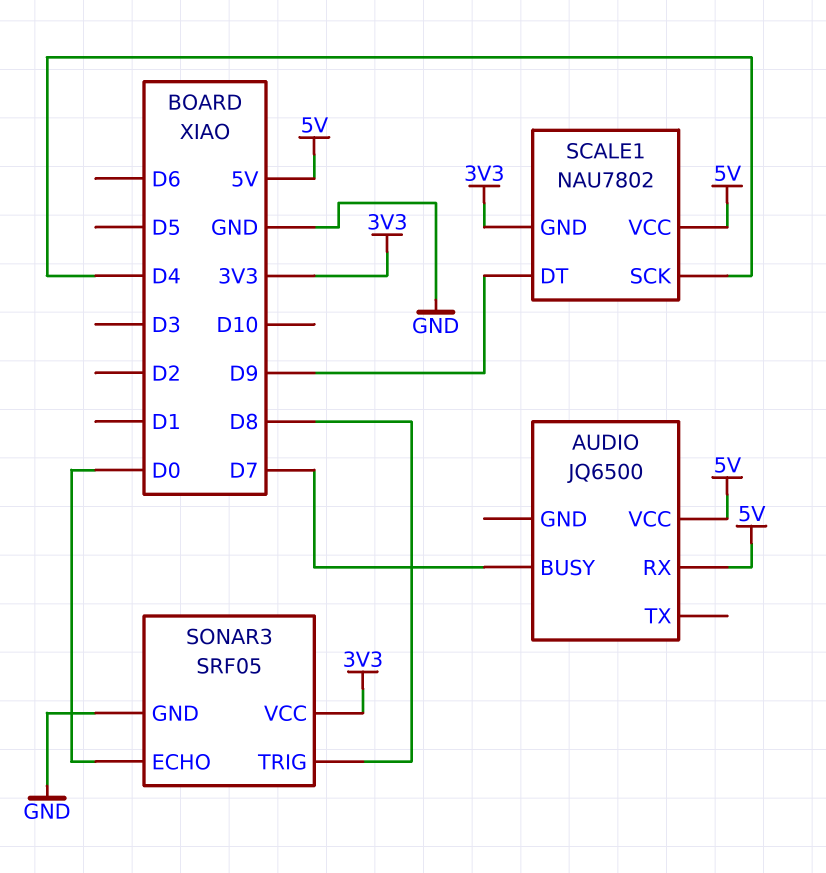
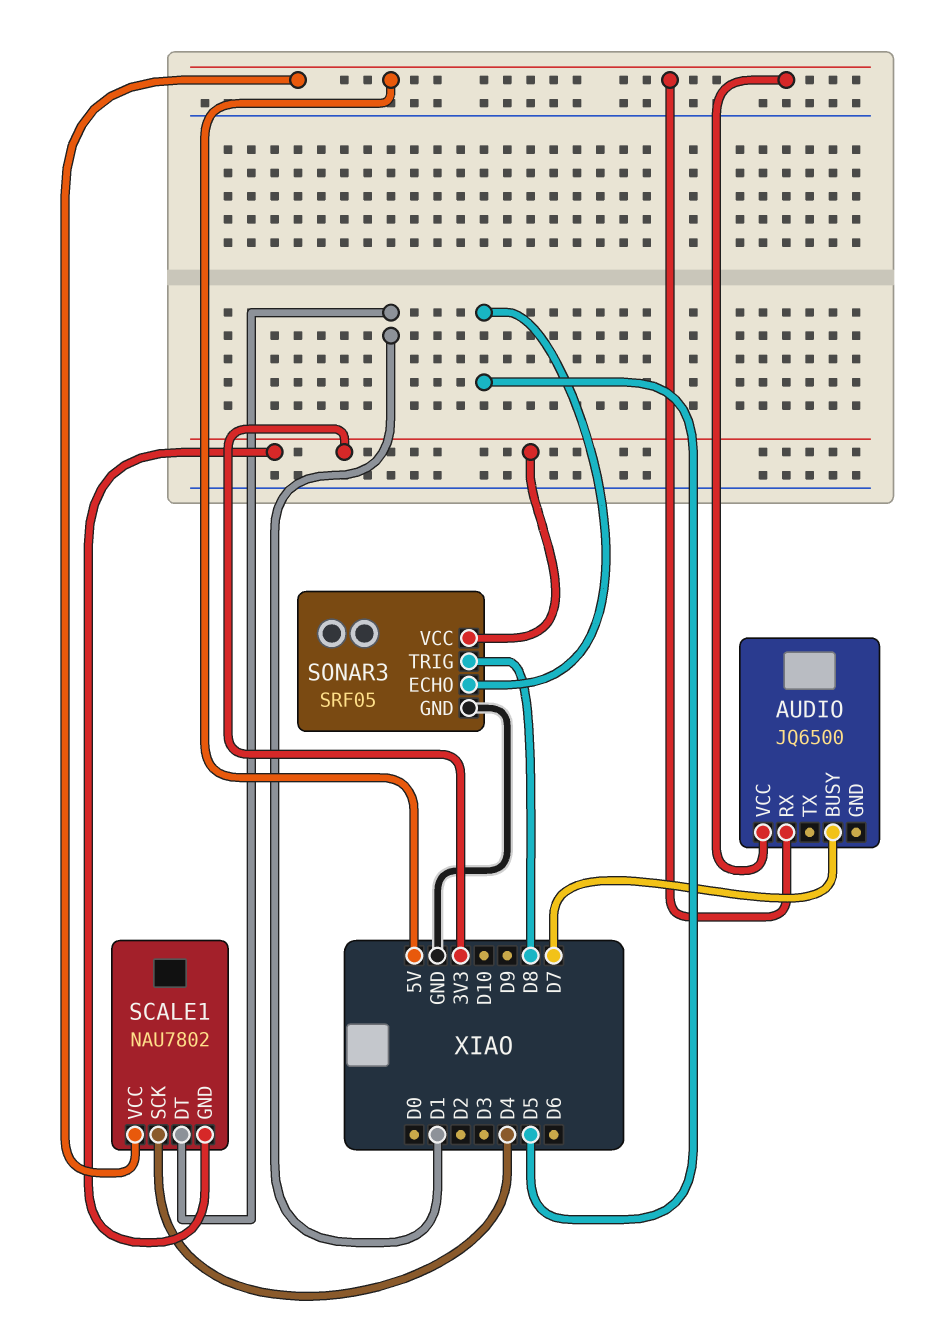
SCALE1 pin DT: D9 -> D1
SONAR3 pin ECHO: D0 -> D5

